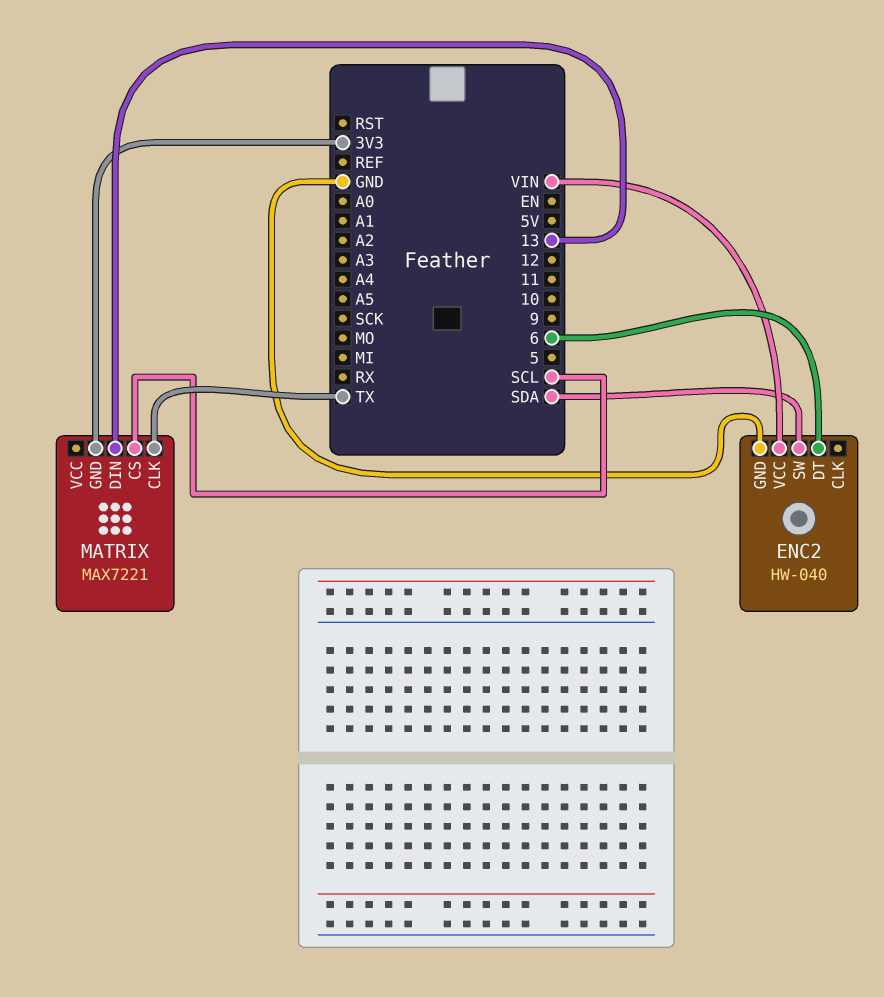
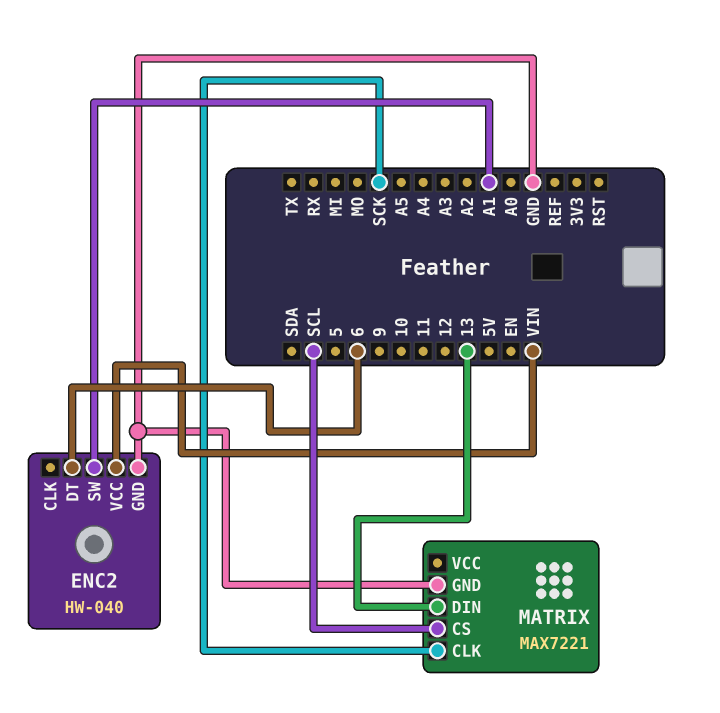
ENC2 pin SW: SDA -> A1
MATRIX pin CLK: TX -> SCK
MATRIX pin GND: 3V3 -> GND

